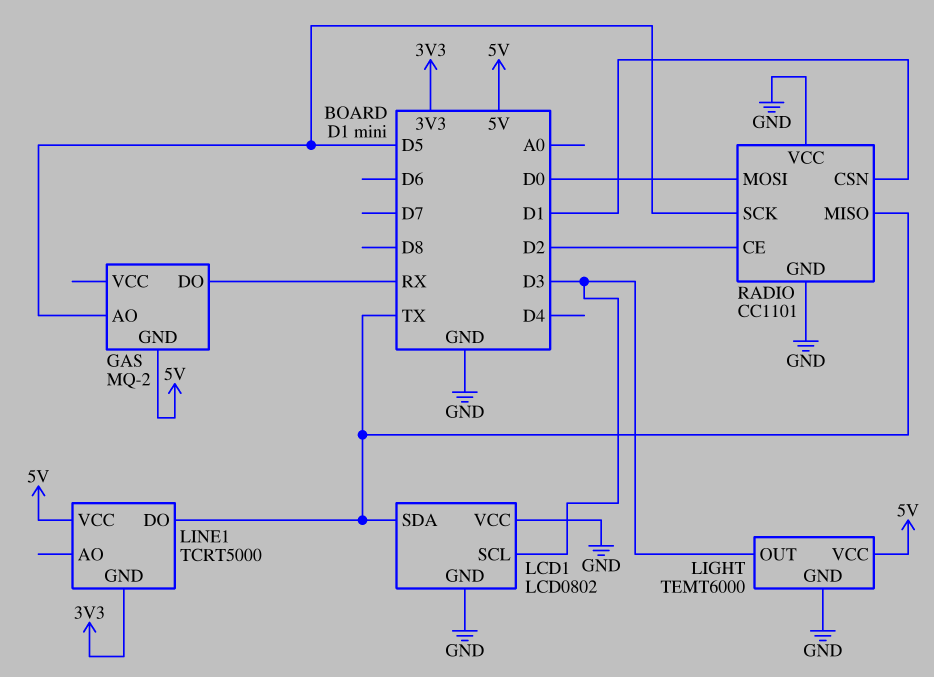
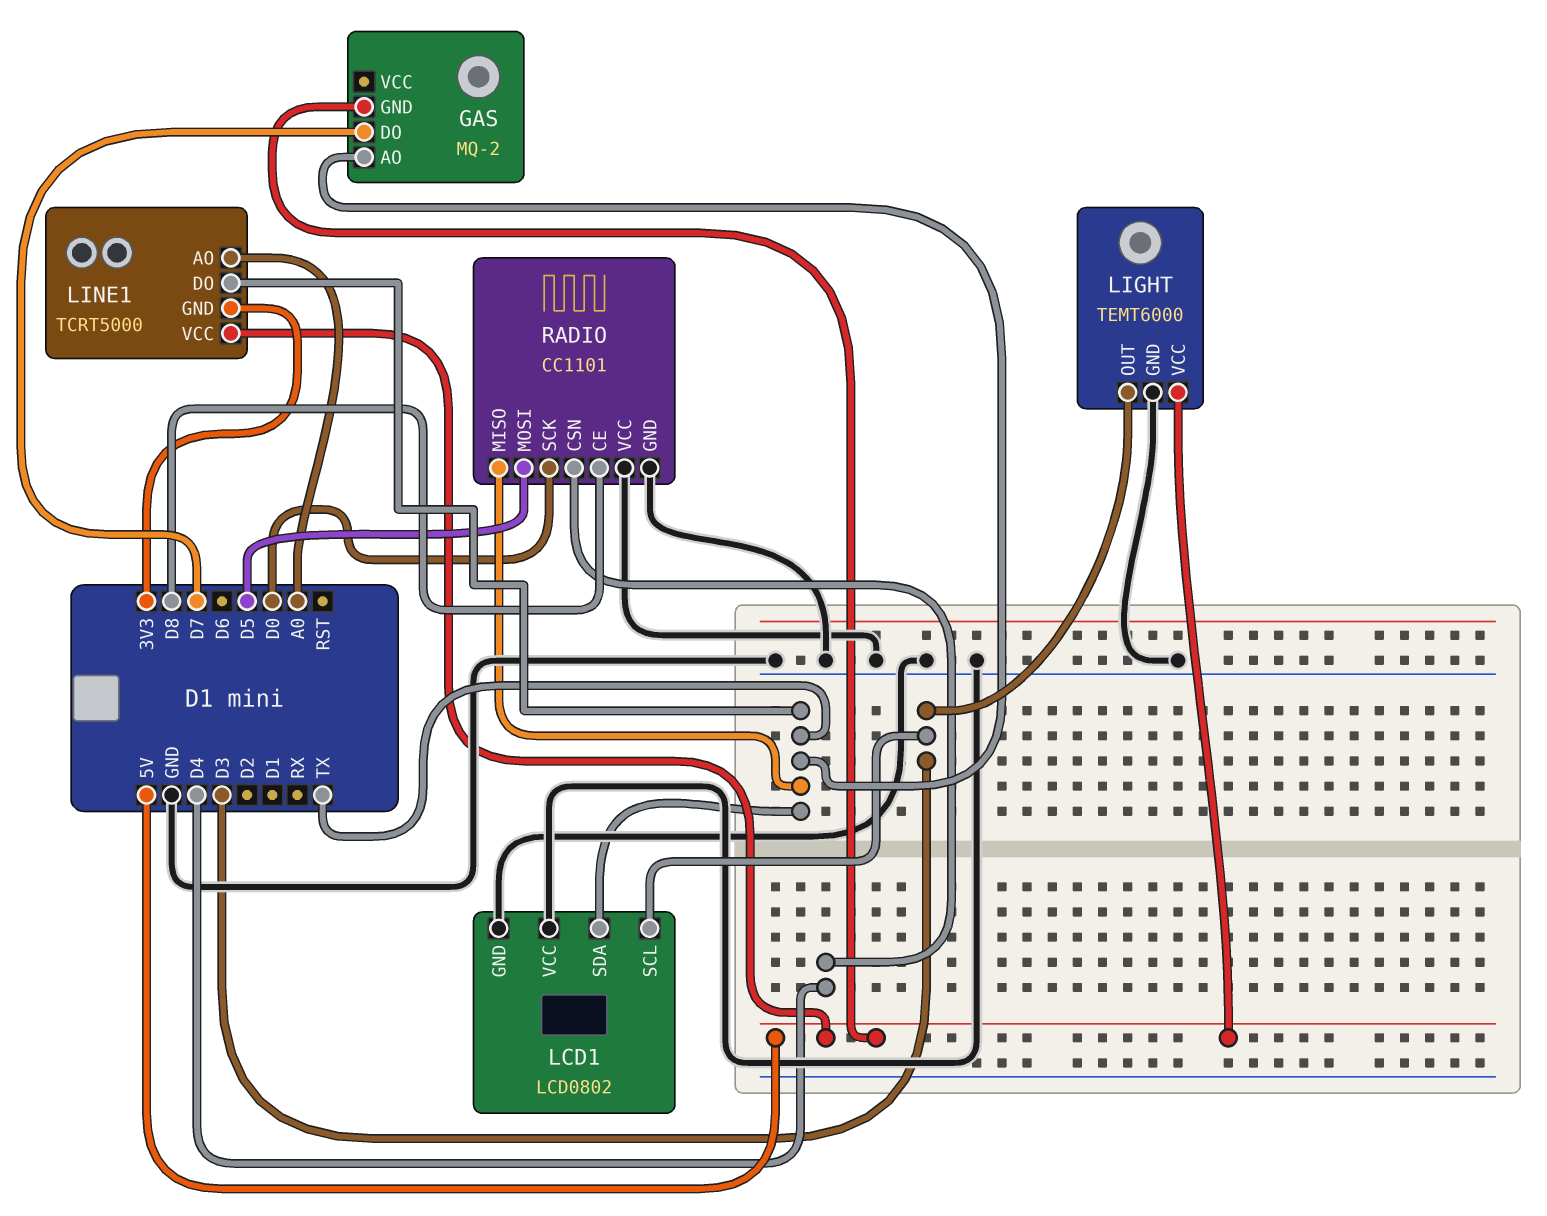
GAS pin AO: D5 -> TX
GAS pin DO: RX -> D7
LINE1 pin AO: none -> A0
RADIO pin CE: D2 -> D8
RADIO pin CSN: D1 -> D4
RADIO pin MOSI: D0 -> D5
RADIO pin SCK: D5 -> D0

